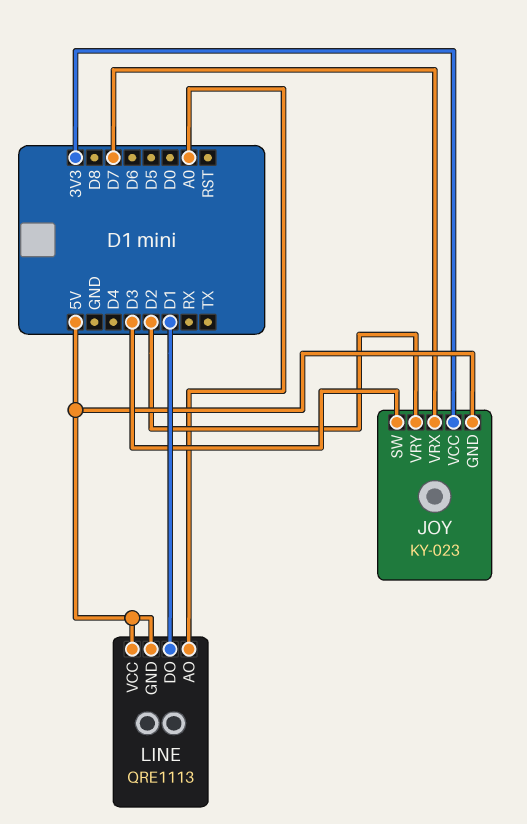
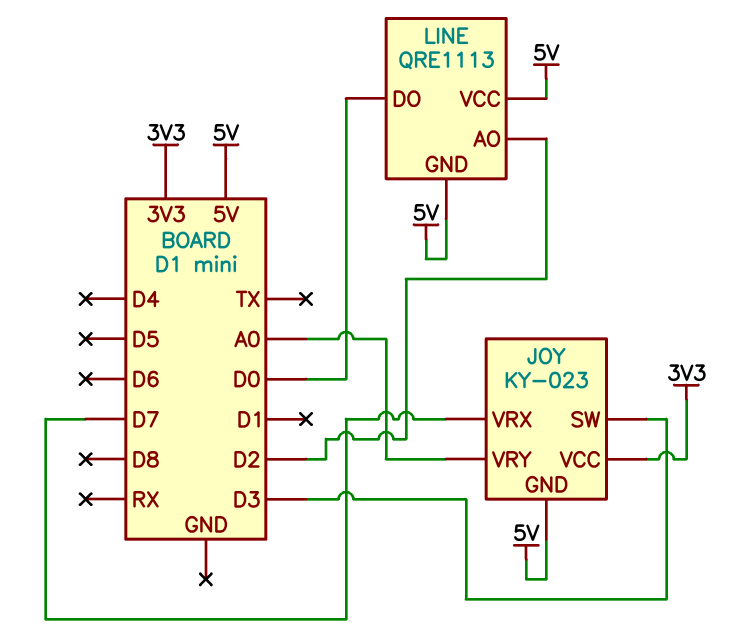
JOY pin VRY: D2 -> A0
LINE pin AO: A0 -> D2
LINE pin DO: D1 -> D0

